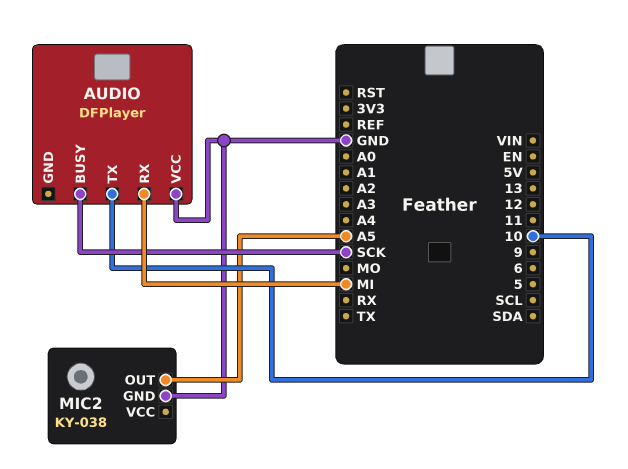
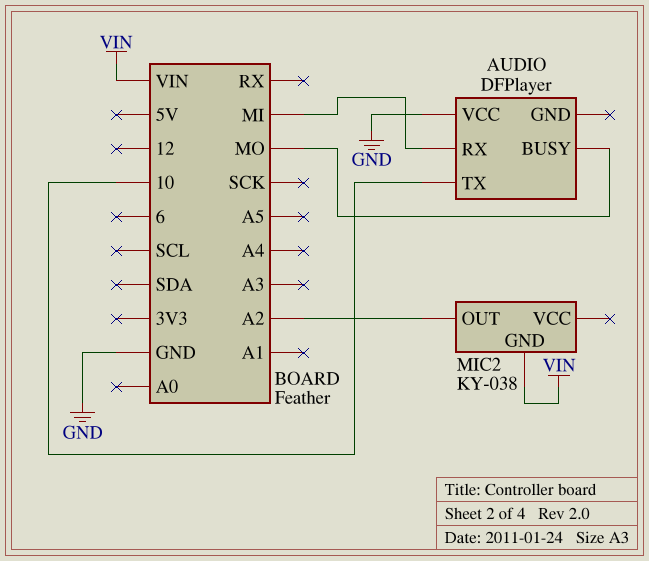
AUDIO pin BUSY: SCK -> MO
MIC2 pin GND: GND -> VIN
MIC2 pin OUT: A5 -> A2

